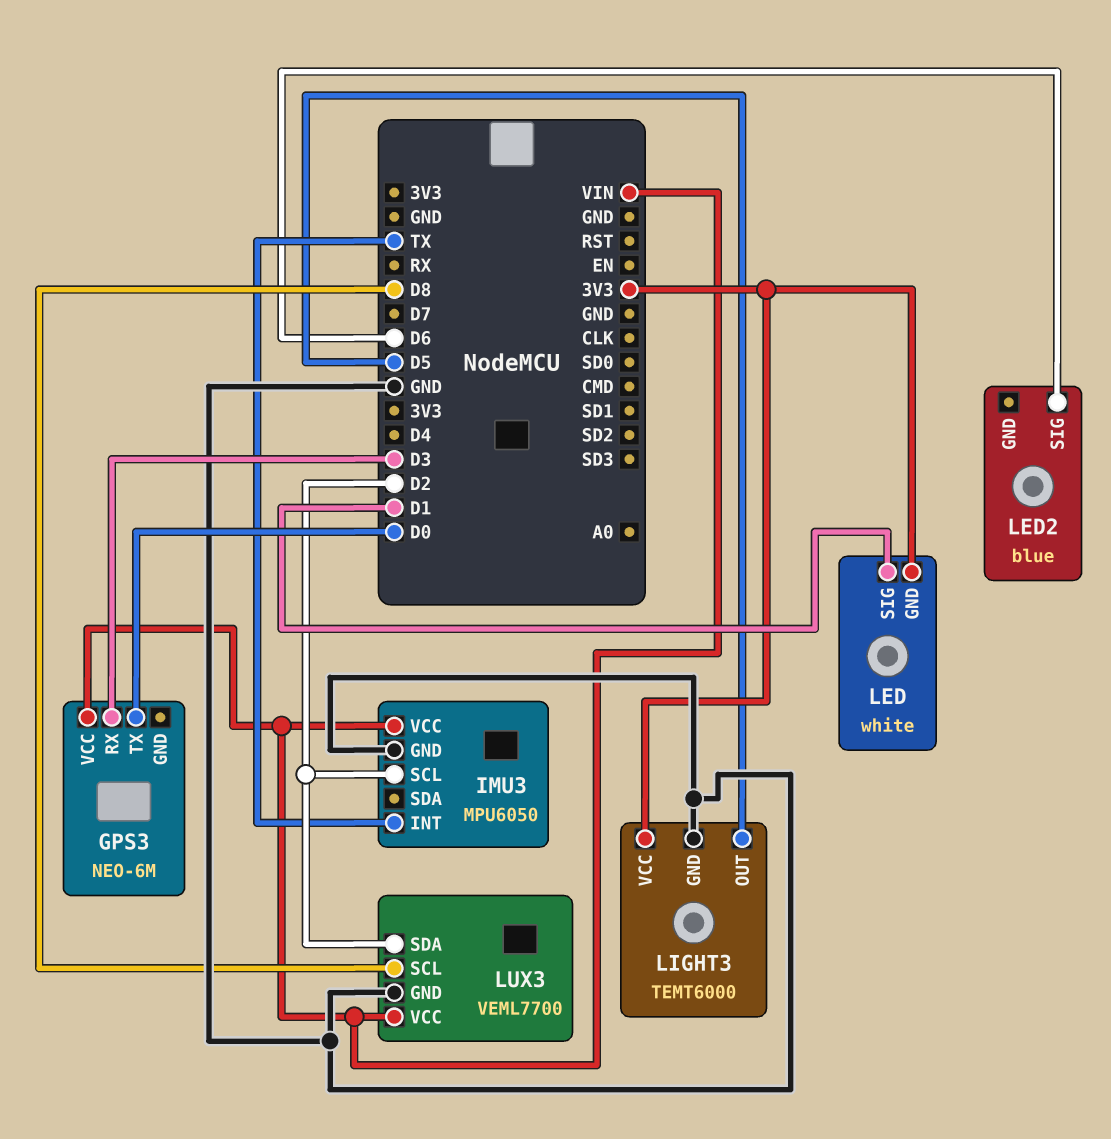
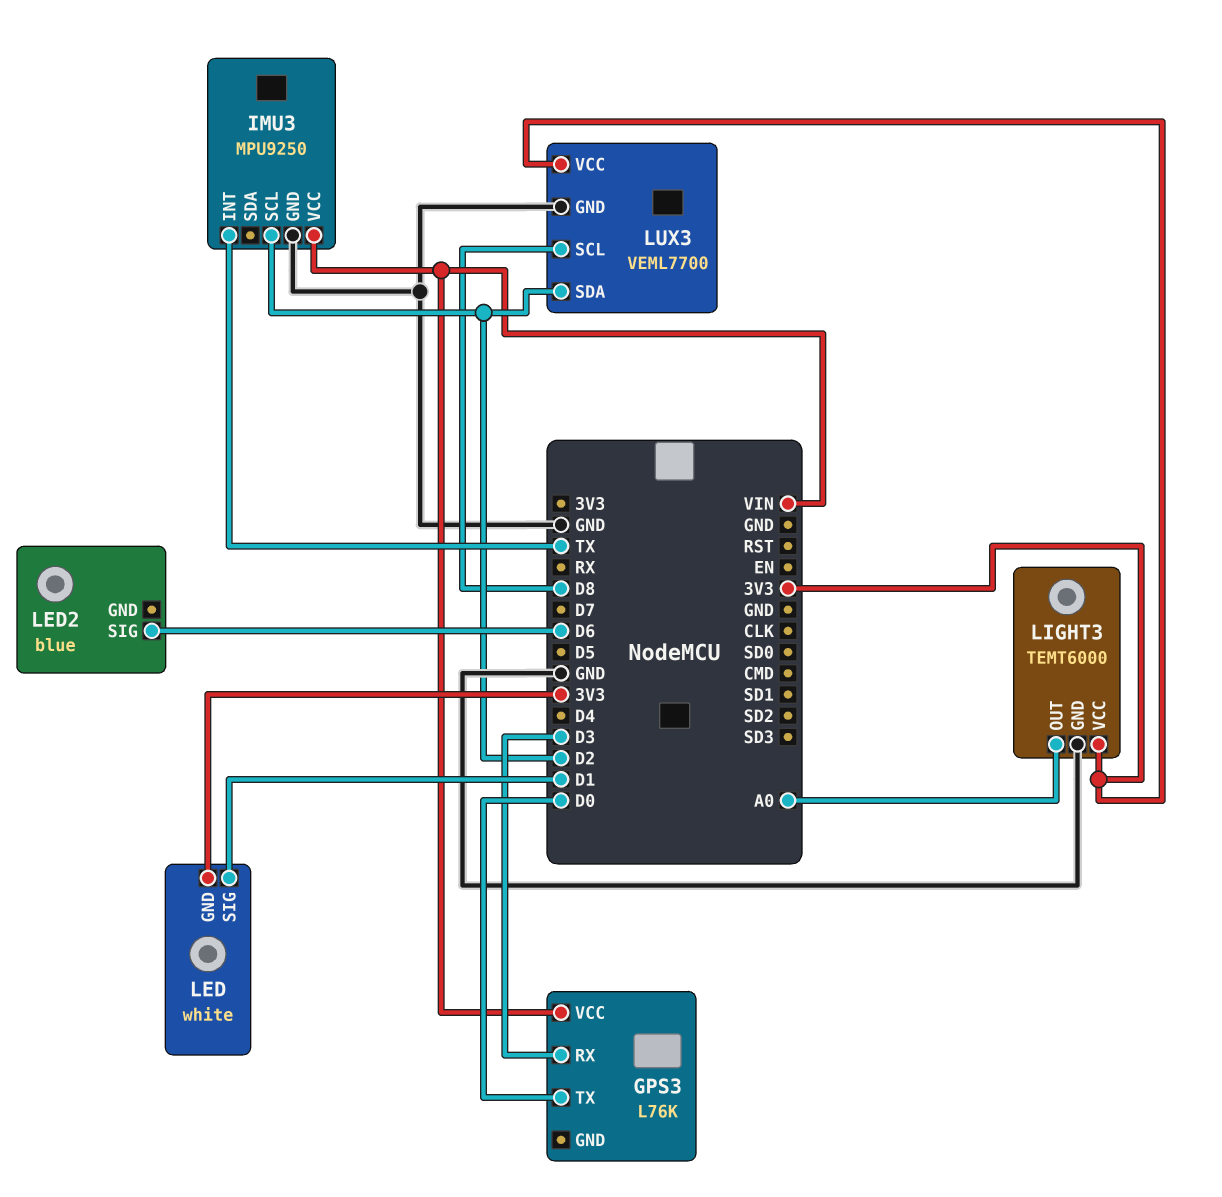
GPS3: NEO-6M -> L76K
IMU3: MPU6050 -> MPU9250
LIGHT3 pin OUT: D5 -> A0
LUX3 pin VCC: VIN -> 3V3

